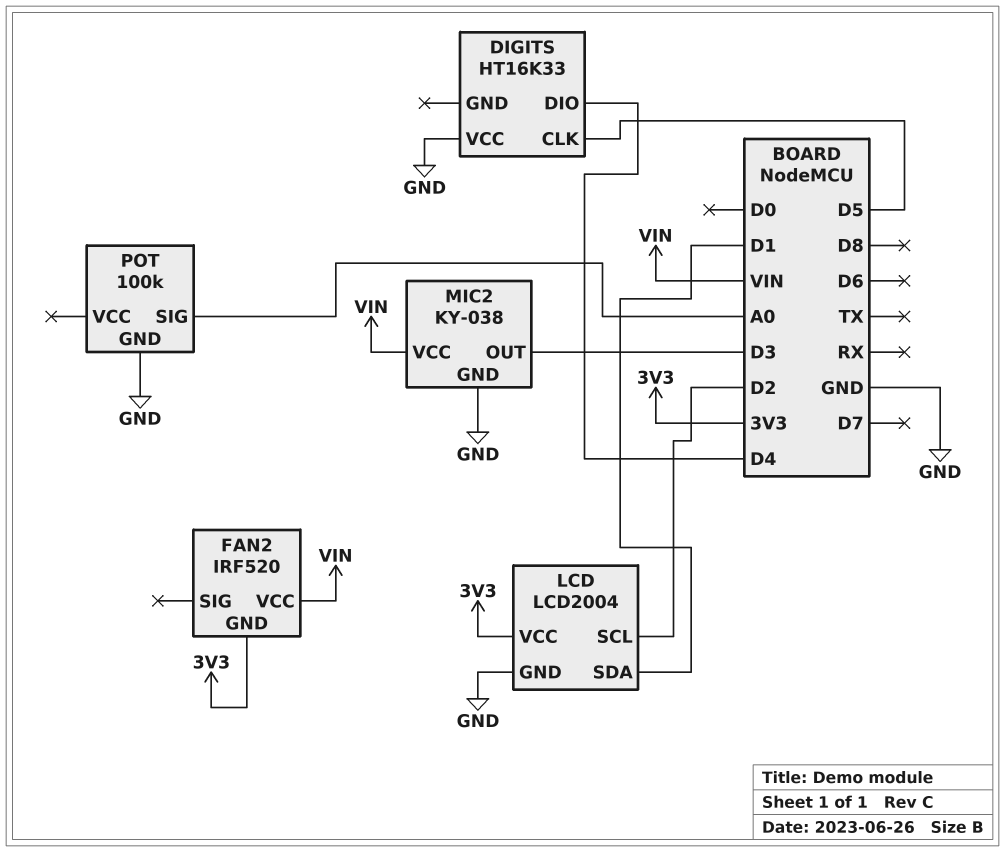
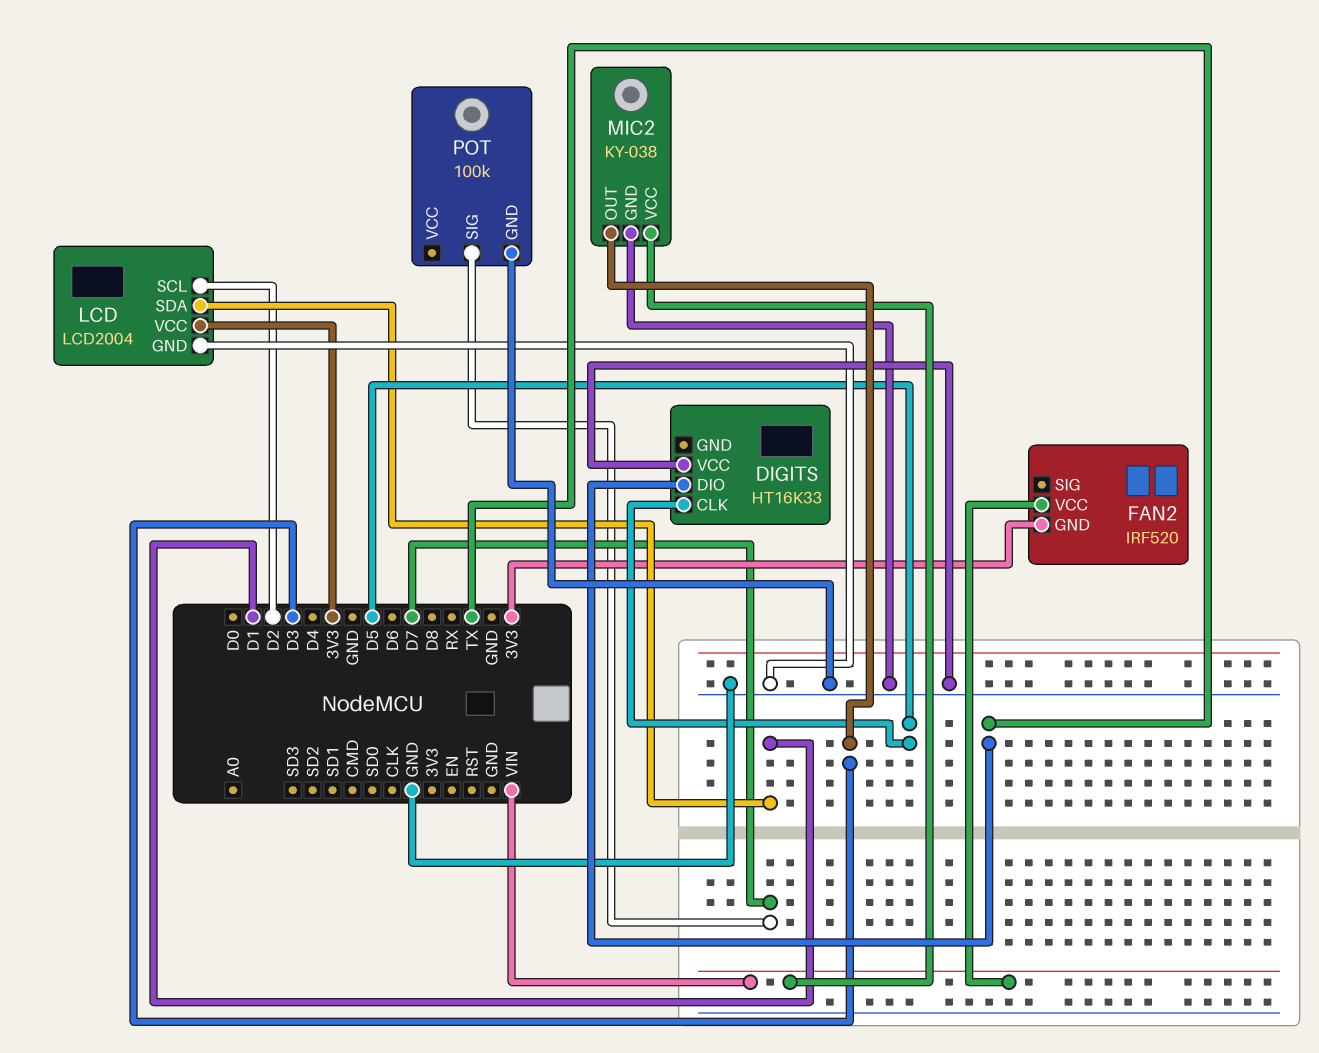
DIGITS pin DIO: D4 -> TX
POT pin SIG: A0 -> D7

